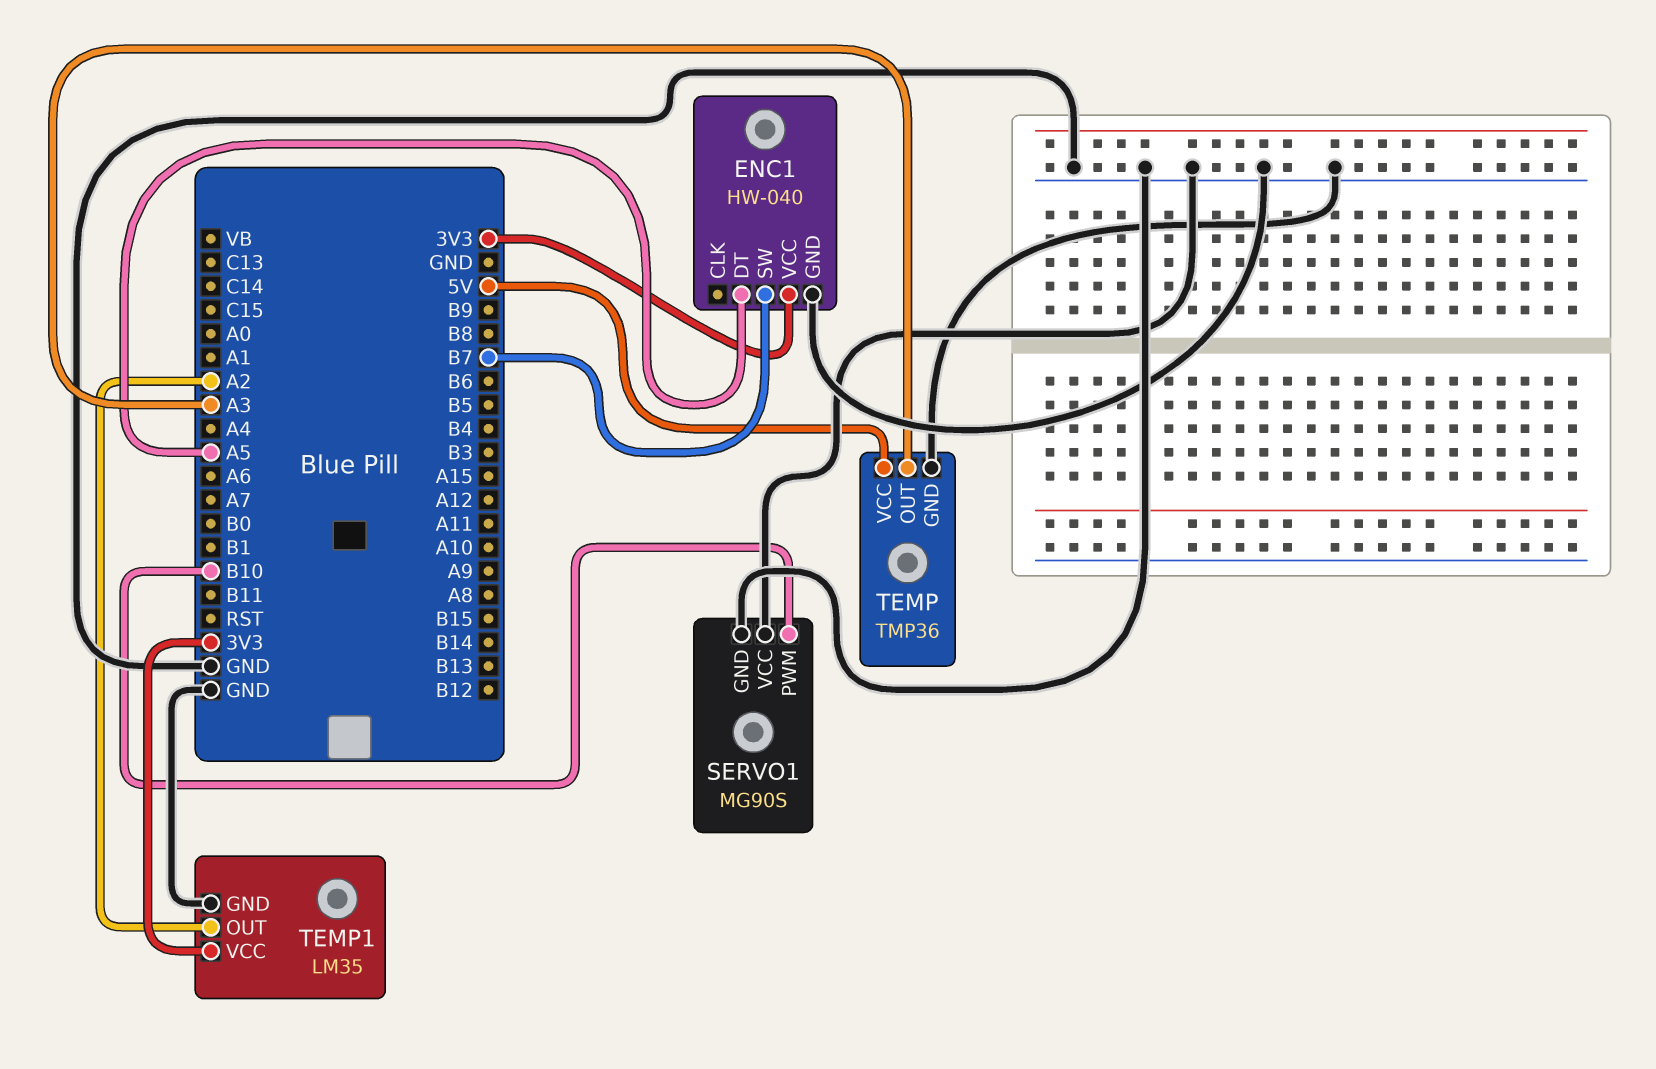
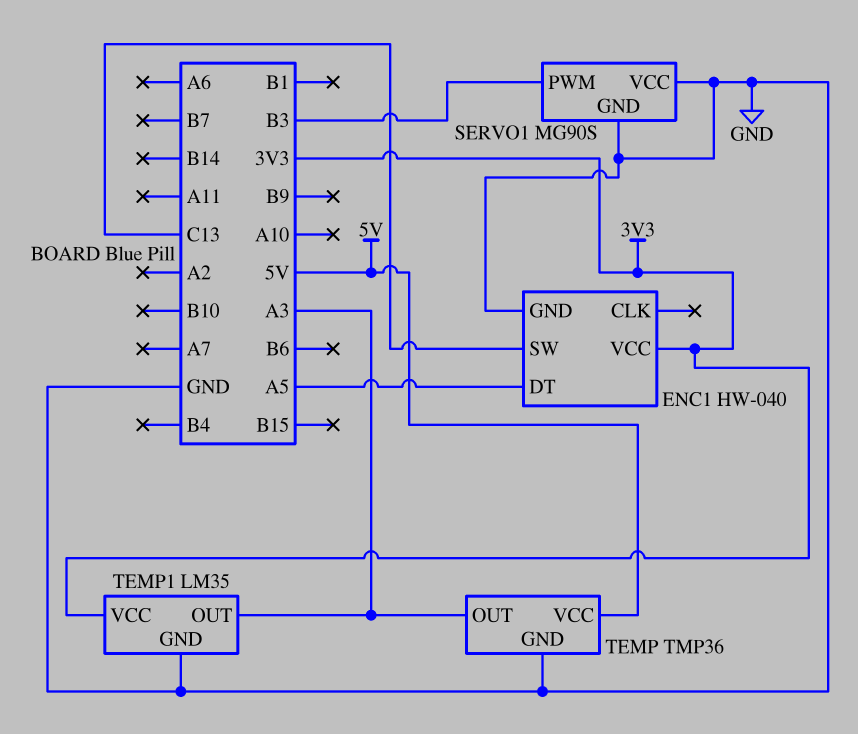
ENC1 pin SW: B7 -> C13
SERVO1 pin PWM: B10 -> B3
TEMP1 pin OUT: A2 -> A3

